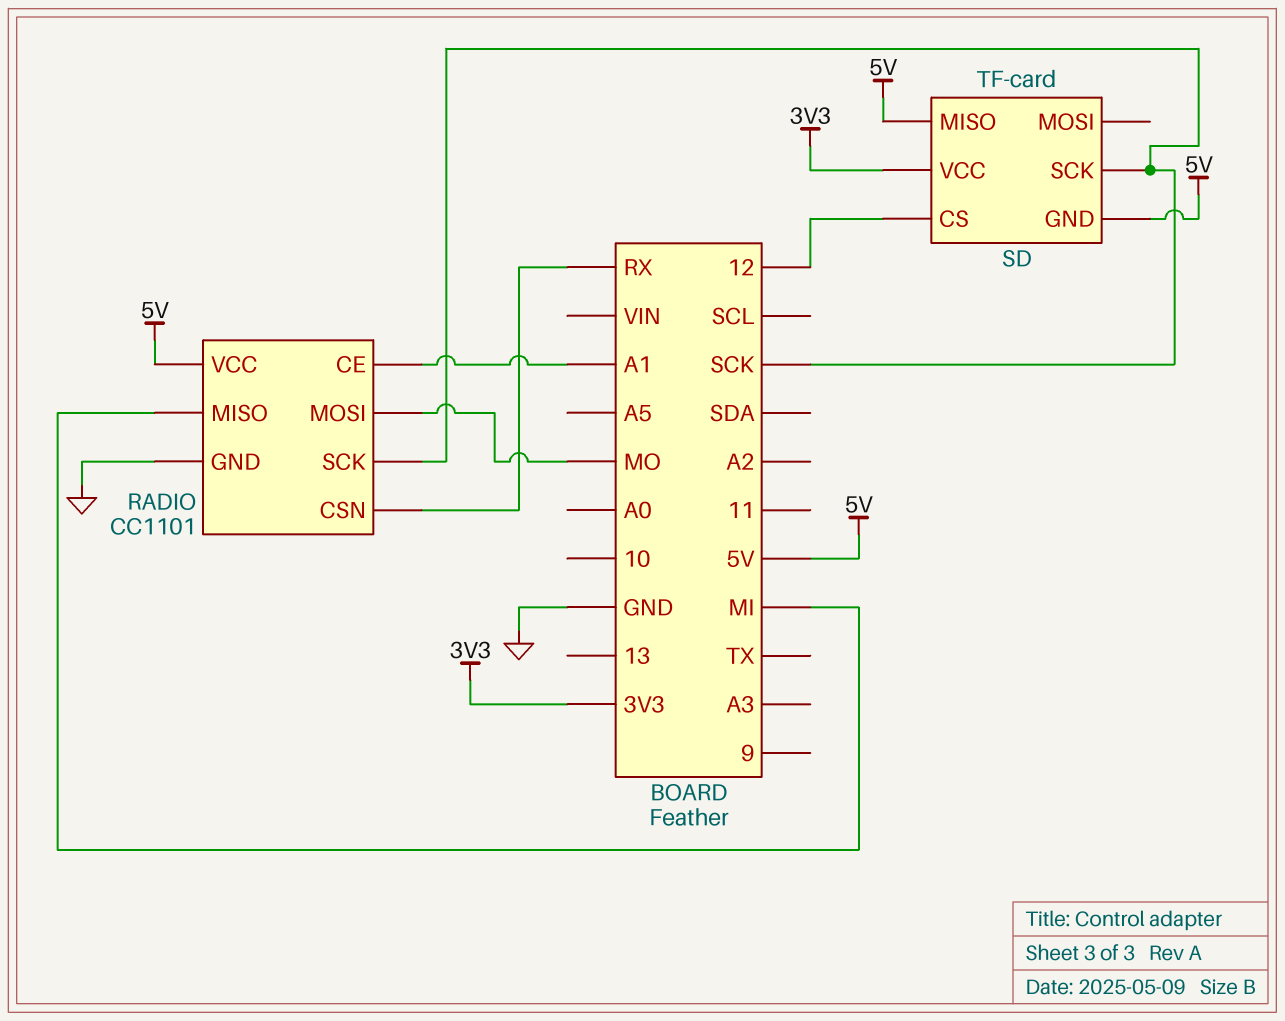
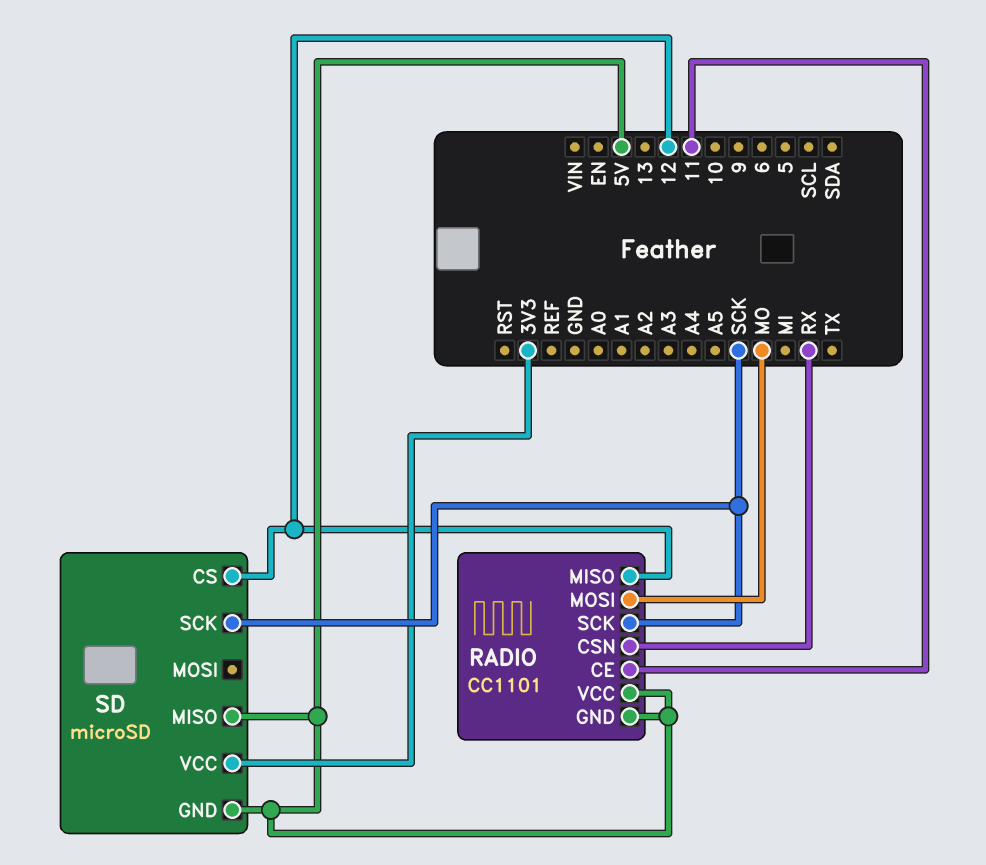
RADIO pin CE: A1 -> 11
RADIO pin GND: GND -> 5V
RADIO pin MISO: MI -> 12
SD: TF-card -> microSD

